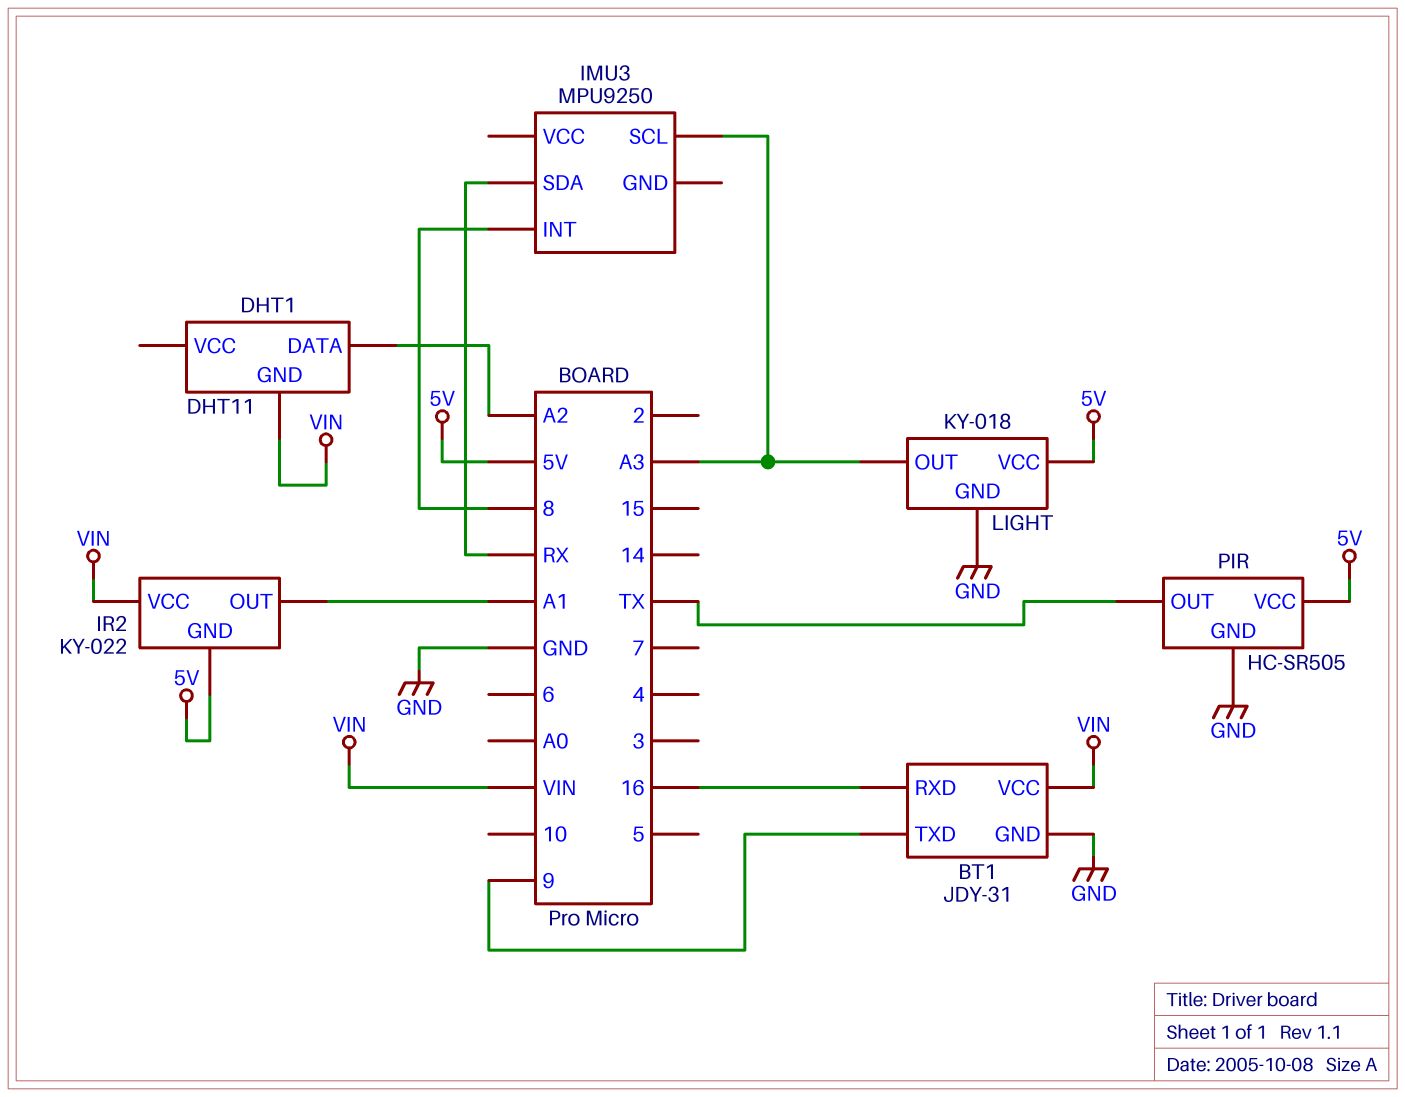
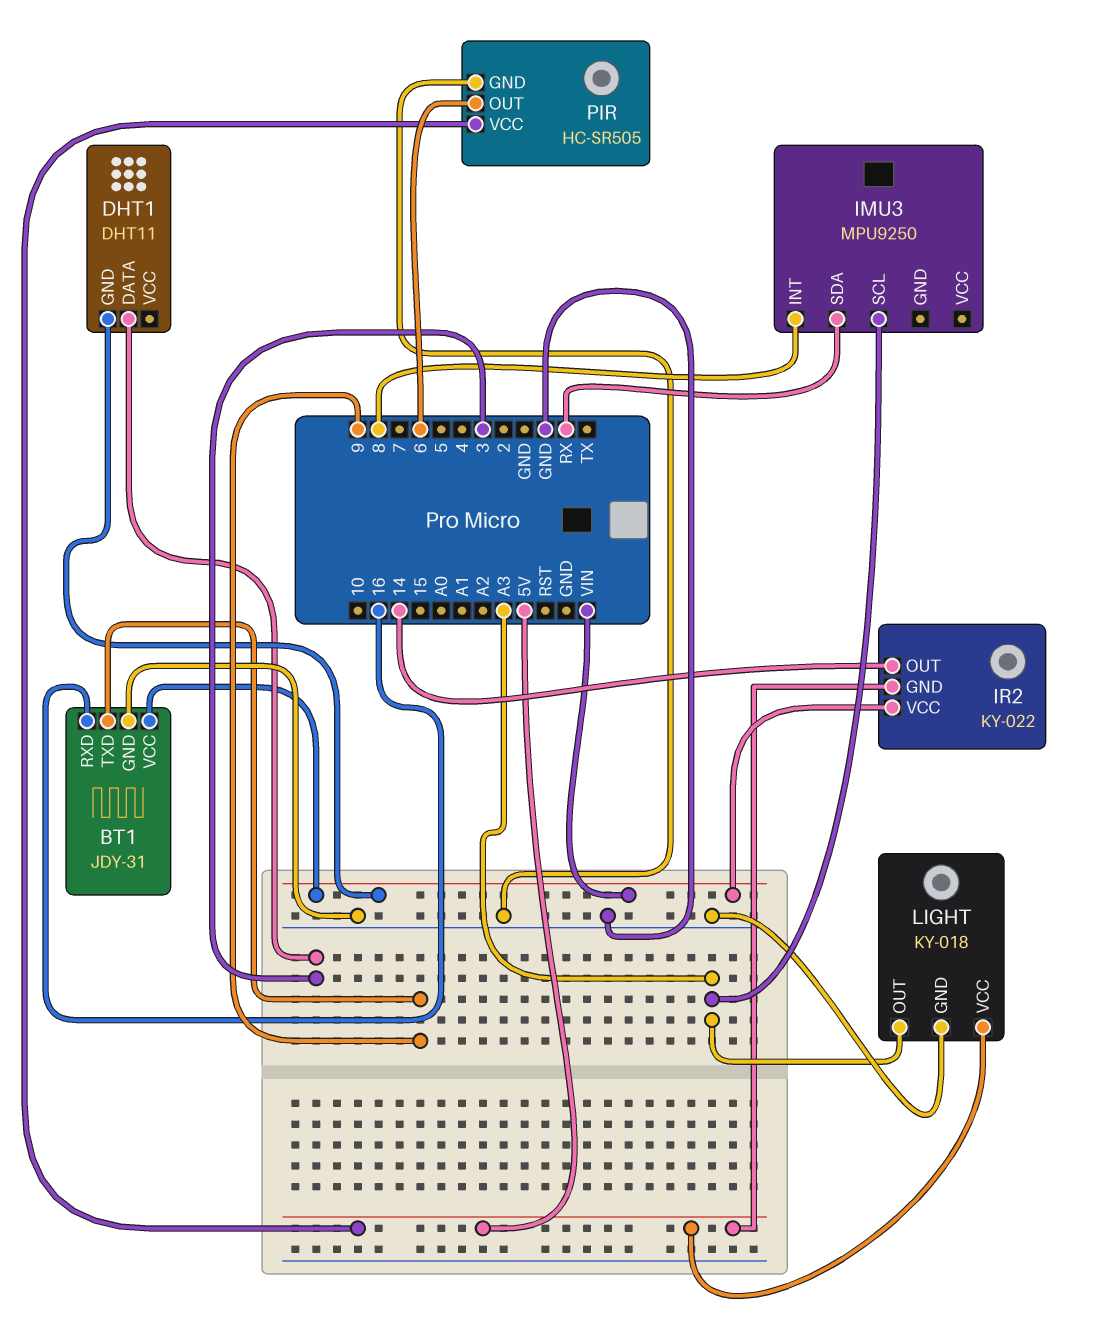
DHT1 pin DATA: A2 -> 3
IR2 pin OUT: A1 -> 14
PIR pin OUT: TX -> 6

